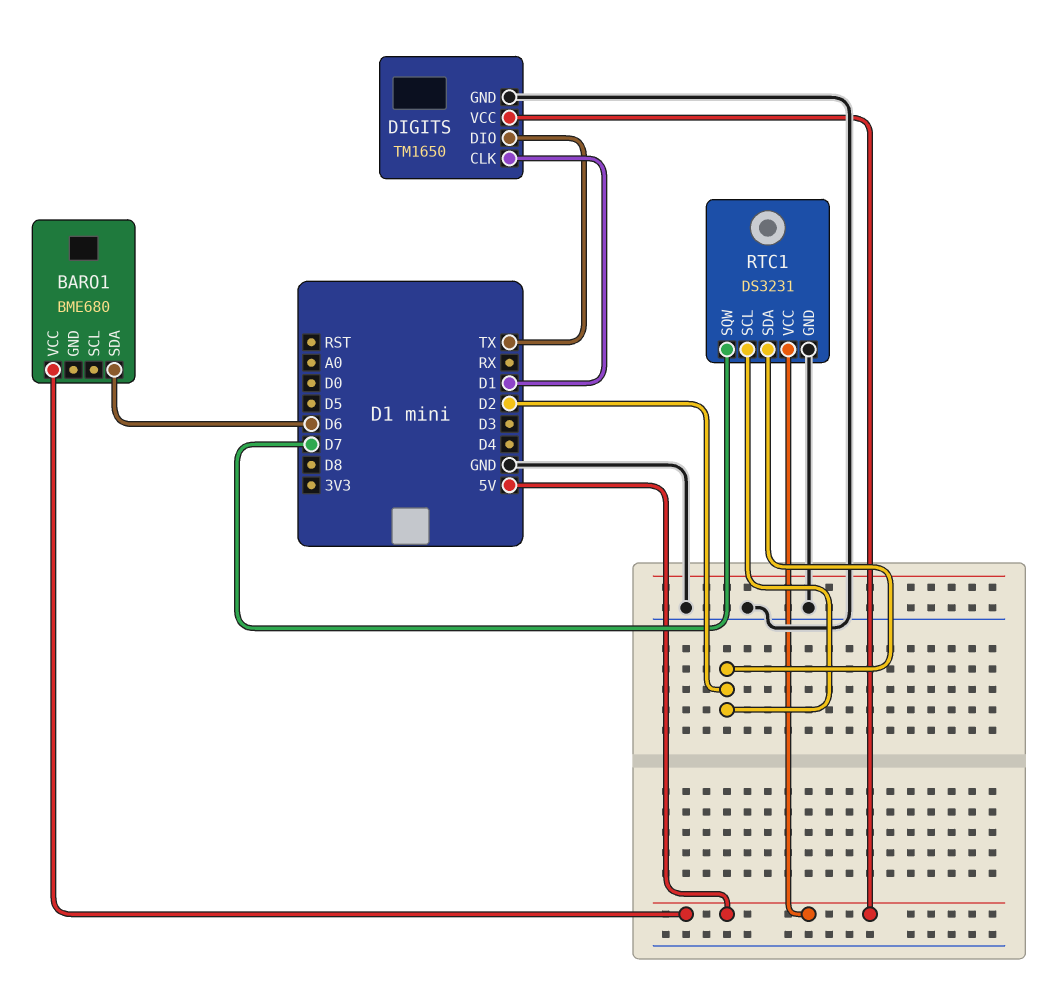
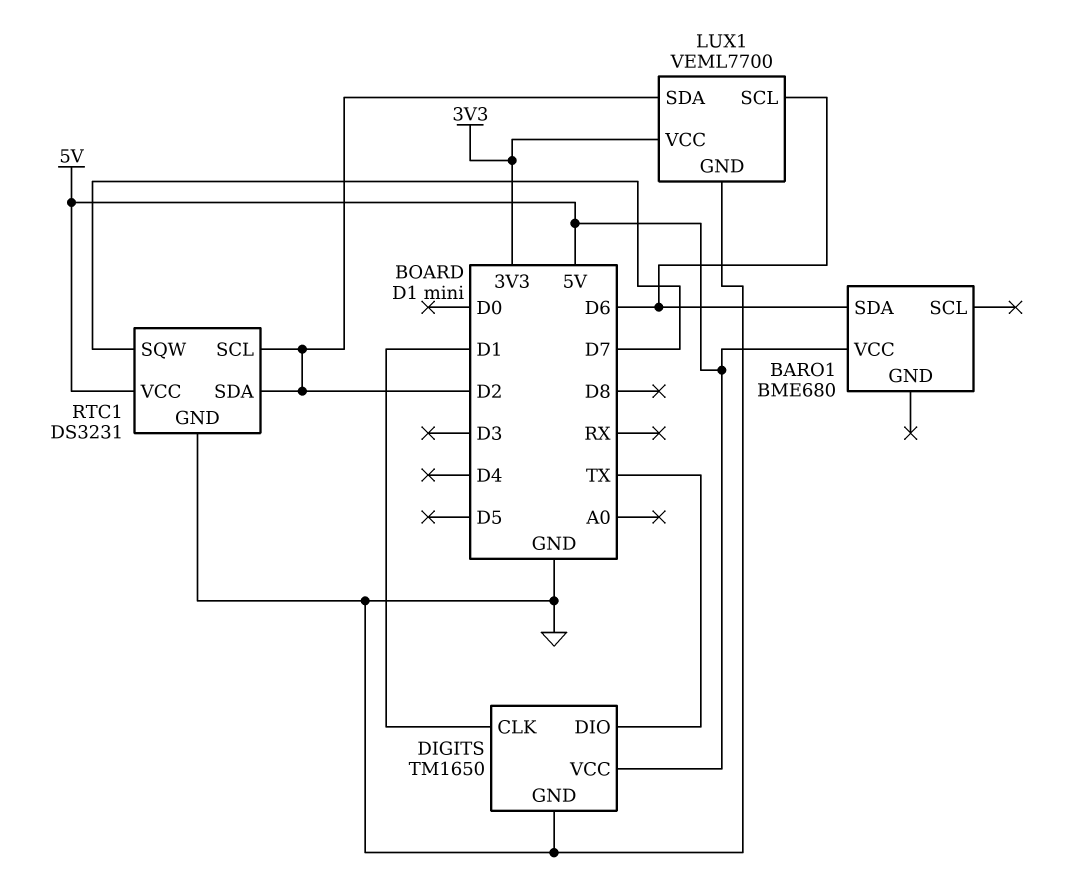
LUX1: none -> VEML7700
LUX1 pin GND: none -> GND
LUX1 pin SCL: none -> D6
LUX1 pin SDA: none -> D2
LUX1 pin VCC: none -> 3V3

